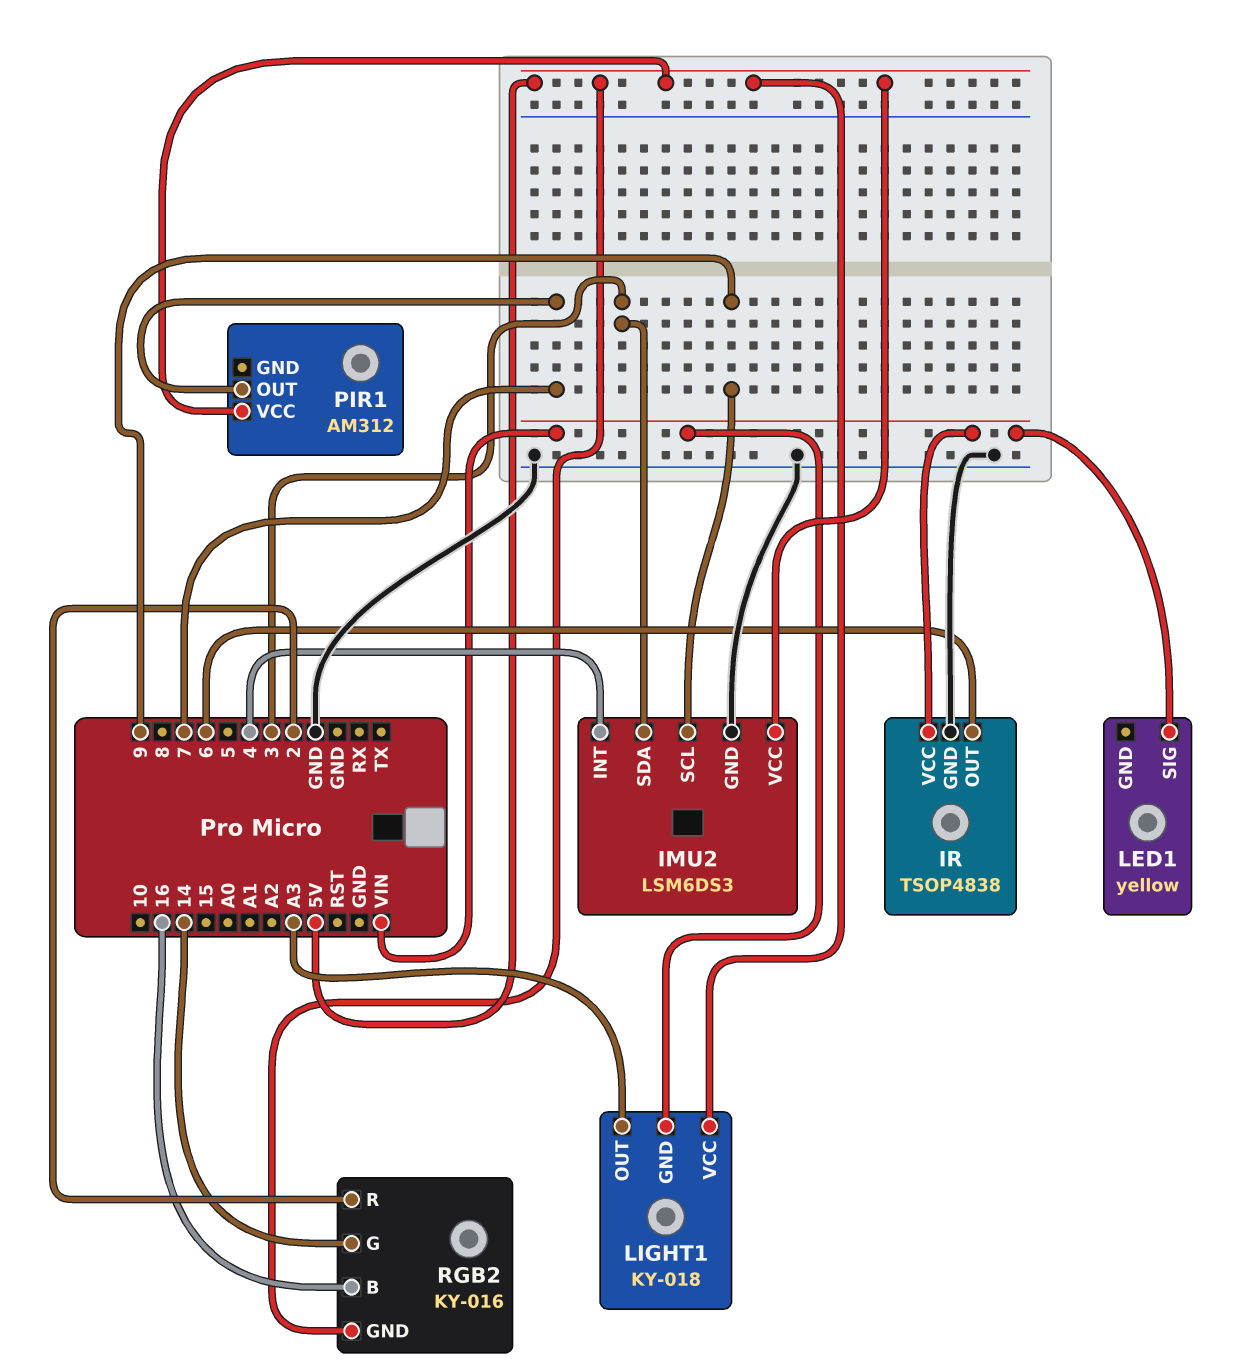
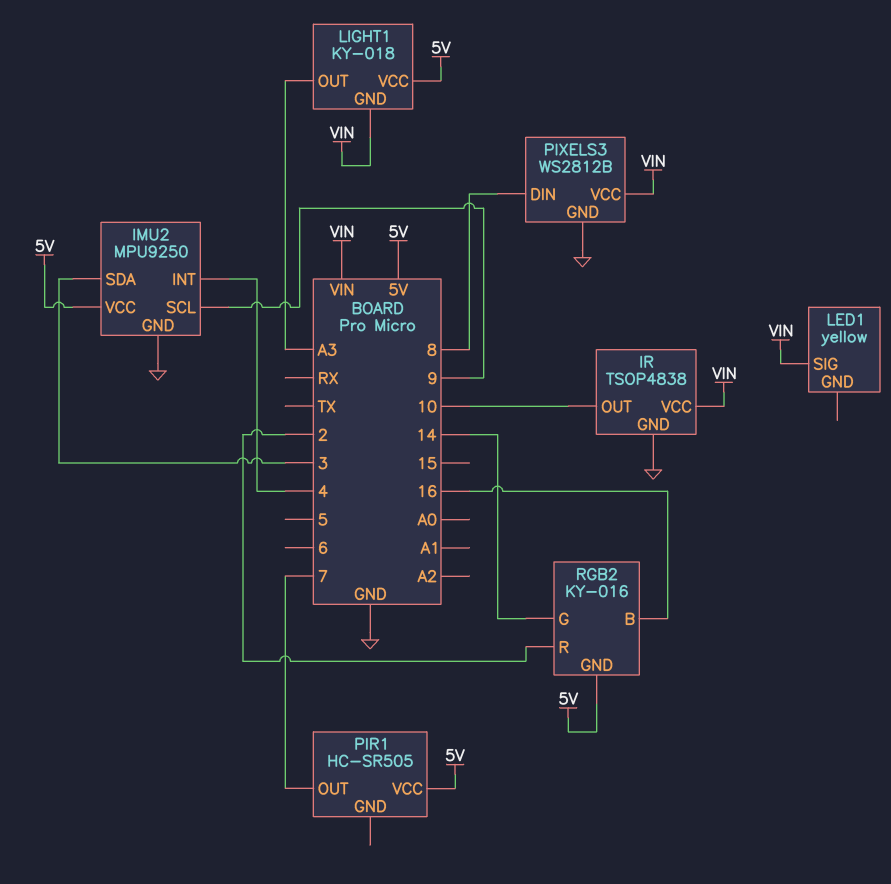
IMU2: LSM6DS3 -> MPU9250
IR pin OUT: 6 -> 10
PIR1: AM312 -> HC-SR505
PIXELS3: none -> WS2812B
PIXELS3 pin DIN: none -> 8
PIXELS3 pin GND: none -> GND
PIXELS3 pin VCC: none -> VIN

